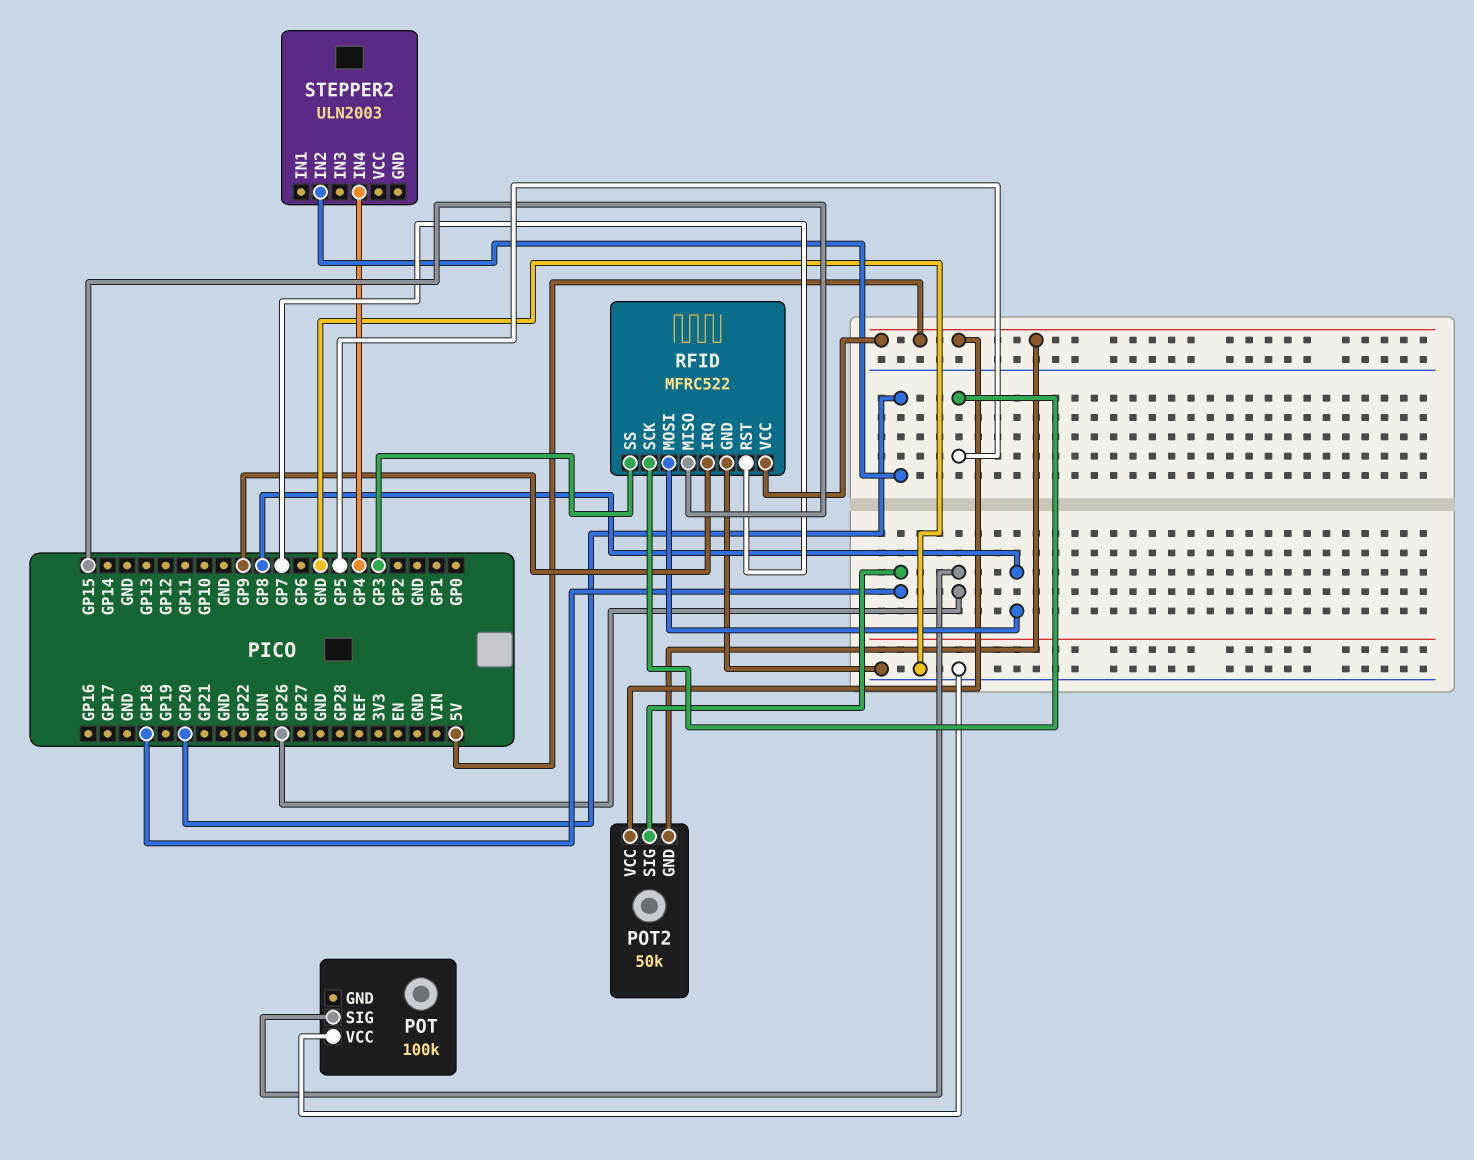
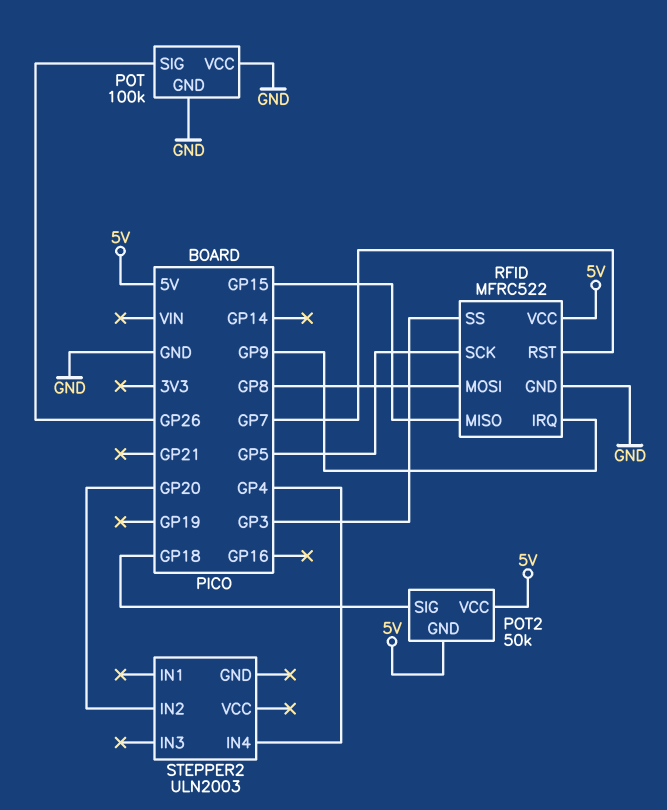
POT pin GND: none -> GND

